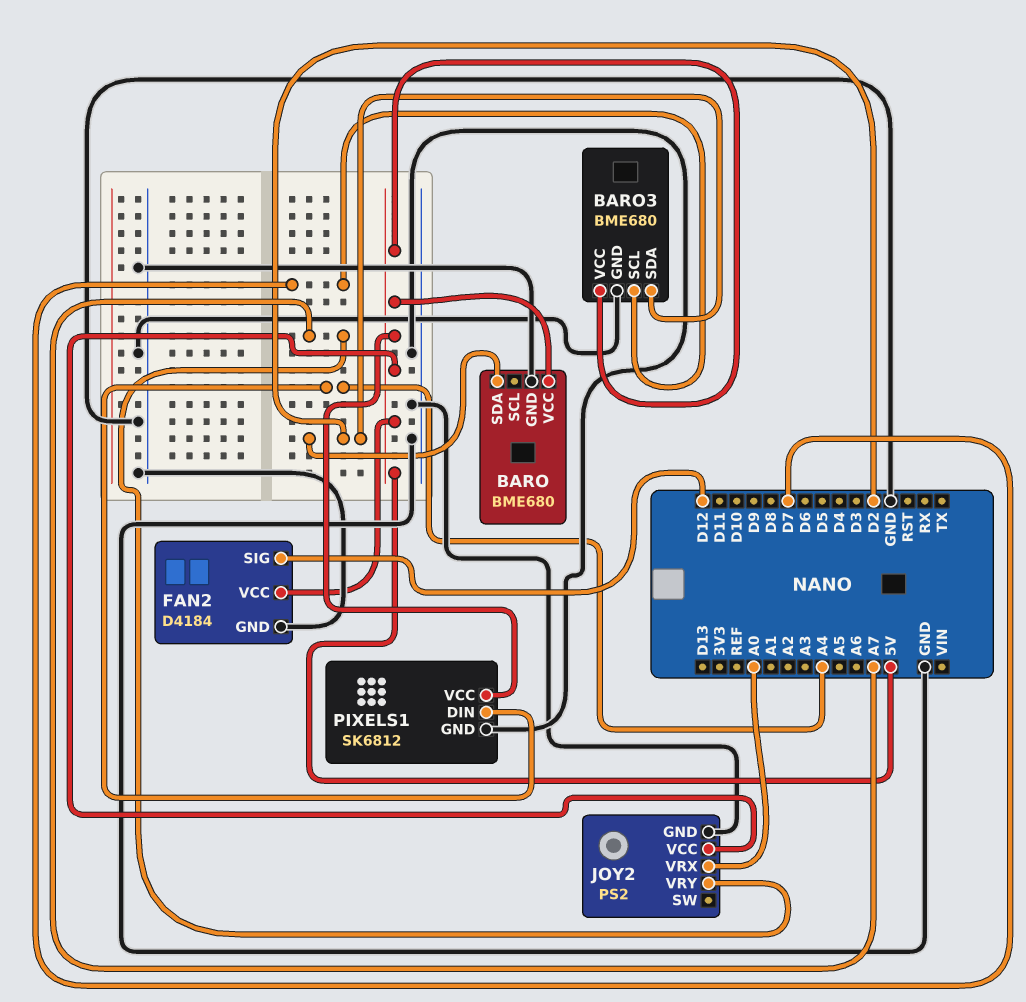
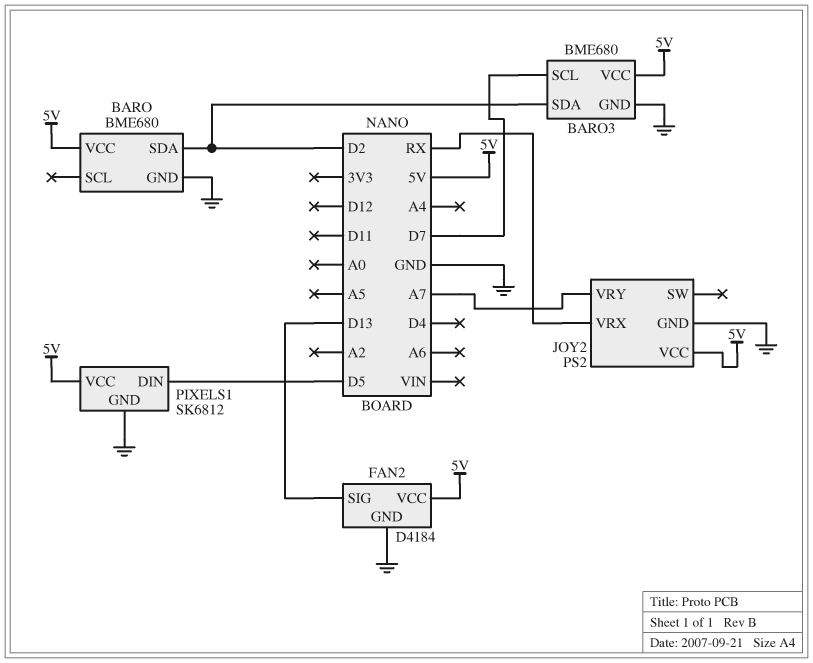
FAN2 pin SIG: D12 -> D13
JOY2 pin VRX: A0 -> RX
PIXELS1 pin DIN: A4 -> D5

